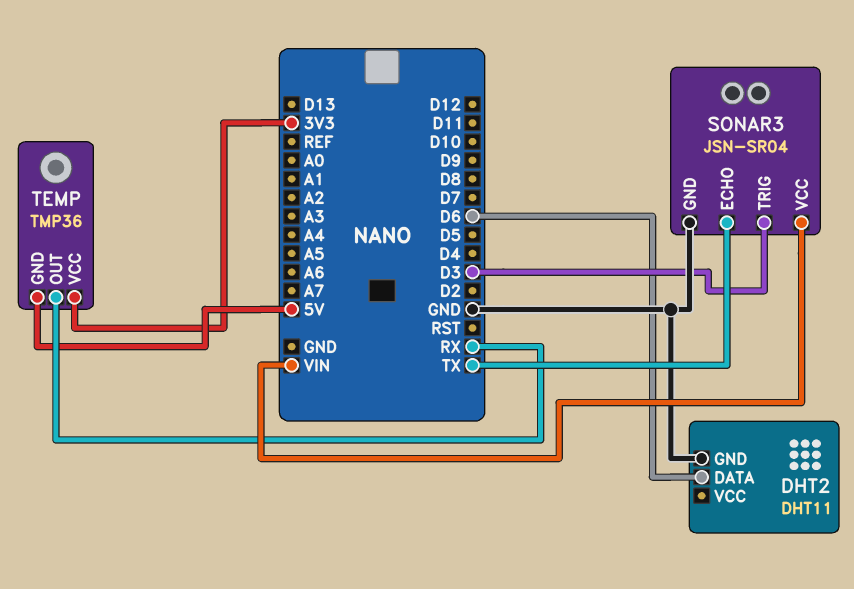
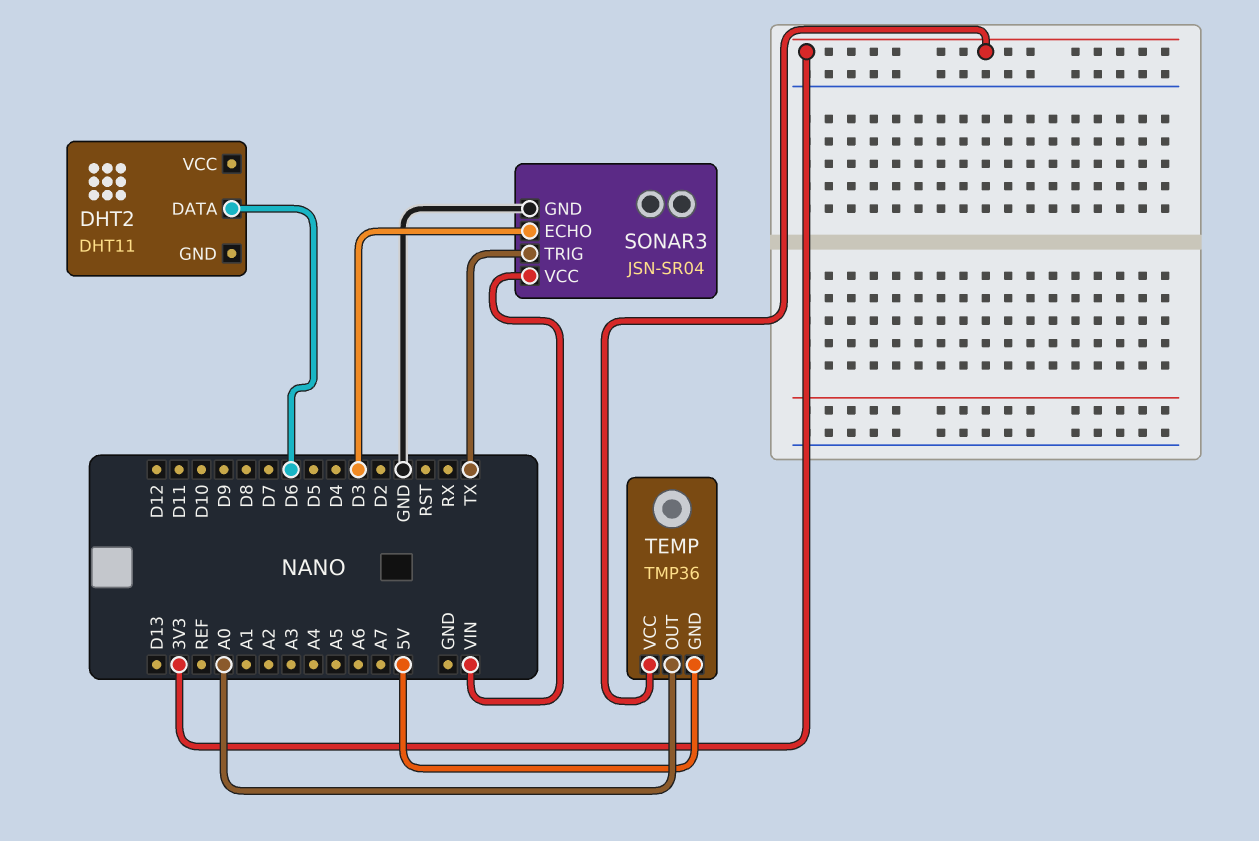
DHT2 pin GND: GND -> none
SONAR3 pin ECHO: TX -> D3
SONAR3 pin TRIG: D3 -> TX
TEMP pin OUT: RX -> A0

